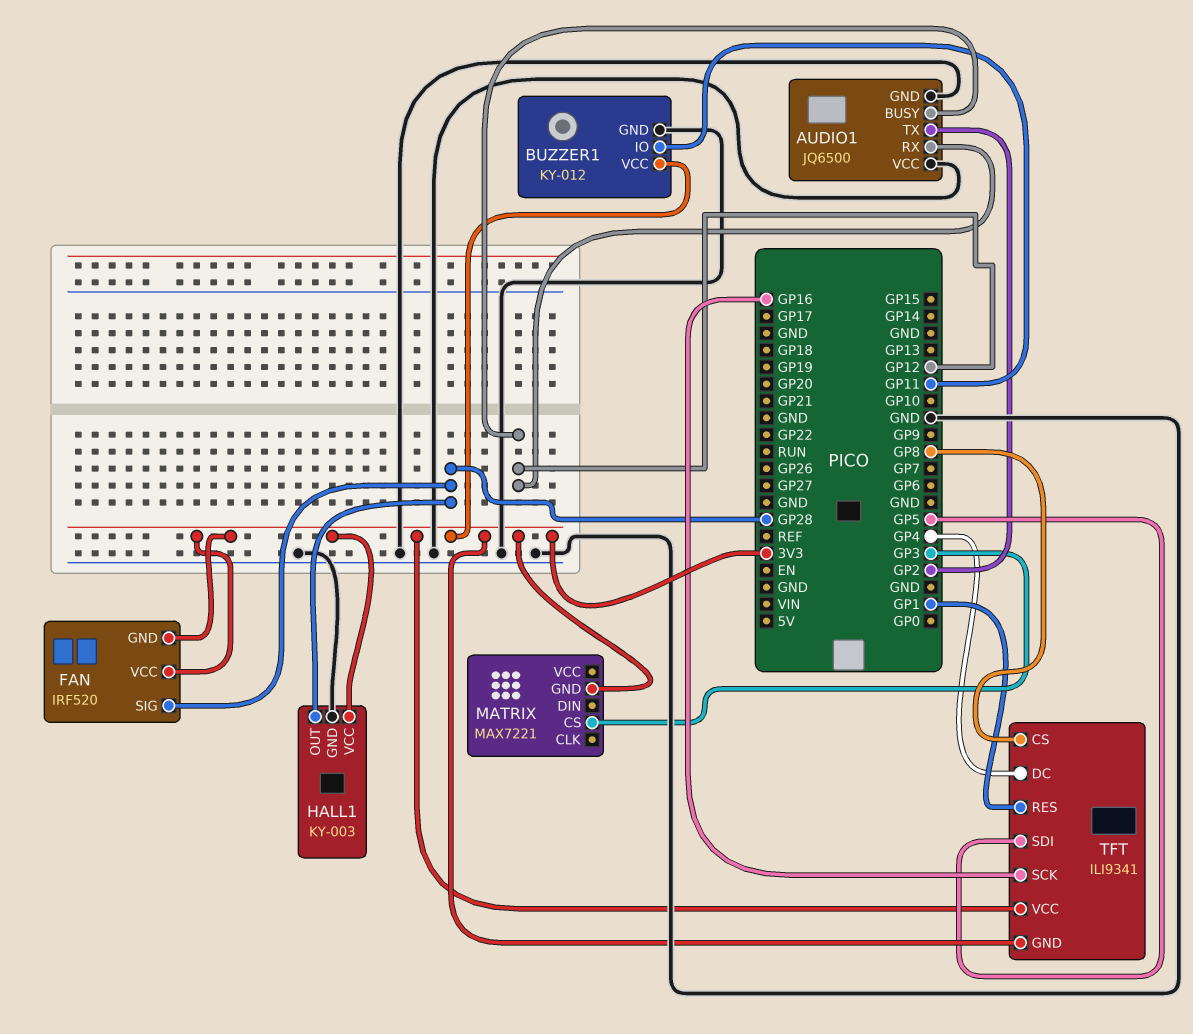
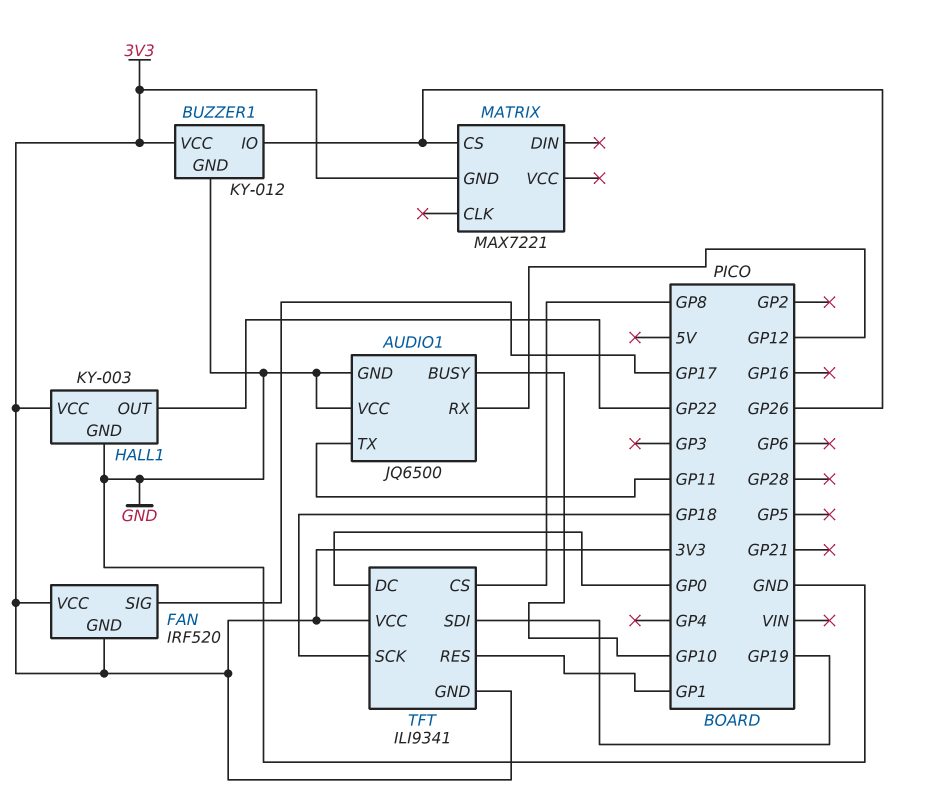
AUDIO1 pin BUSY: GP12 -> GP10
AUDIO1 pin TX: GP2 -> GP11
BUZZER1 pin IO: GP11 -> GP26
FAN pin SIG: GP28 -> GP17
HALL1 pin OUT: GP28 -> GP22
MATRIX pin CS: GP3 -> GP26
TFT pin DC: GP4 -> GP0
TFT pin SCK: GP16 -> GP18
TFT pin SDI: GP5 -> GP19

